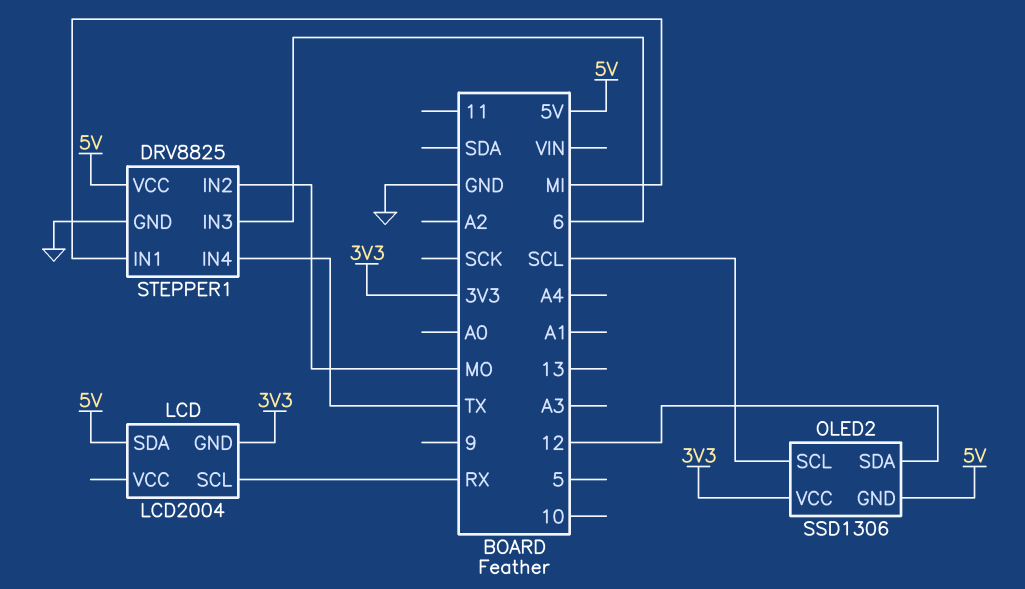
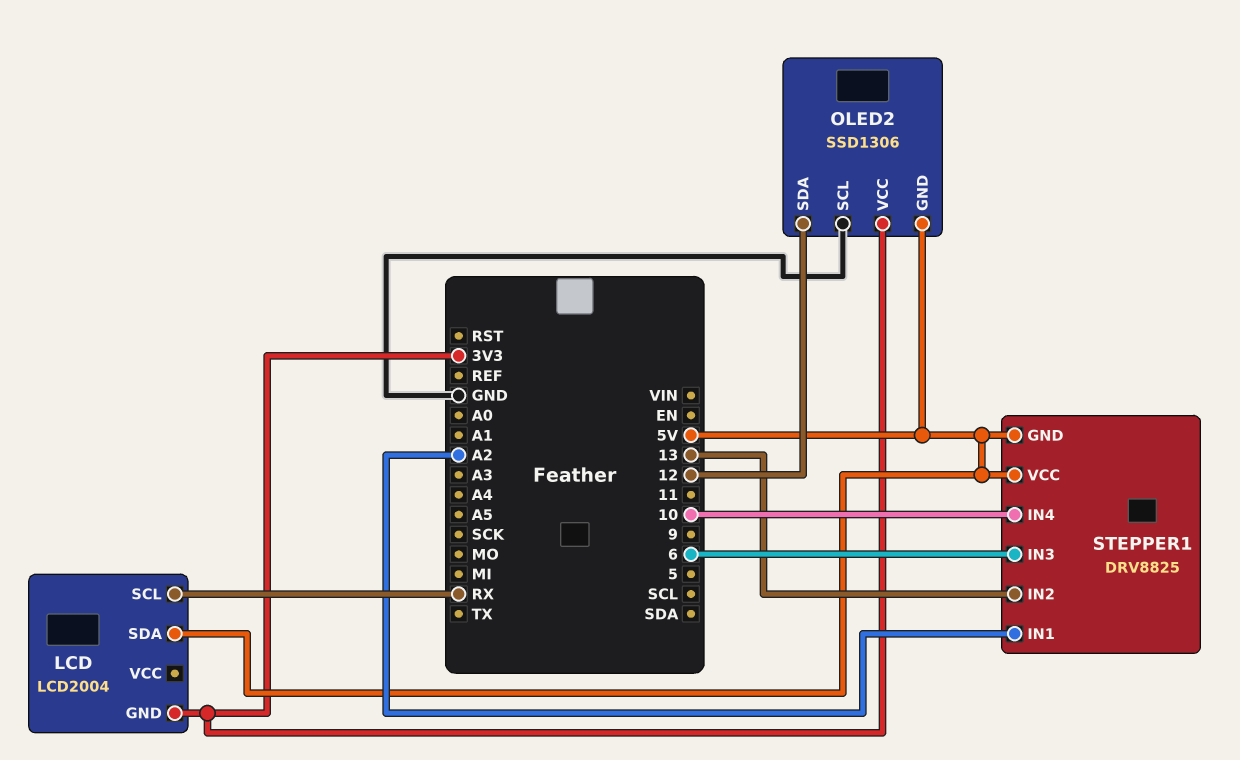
OLED2 pin SCL: SCL -> GND
STEPPER1 pin GND: GND -> 5V
STEPPER1 pin IN1: MI -> A2
STEPPER1 pin IN2: MO -> 13
STEPPER1 pin IN4: TX -> 10

